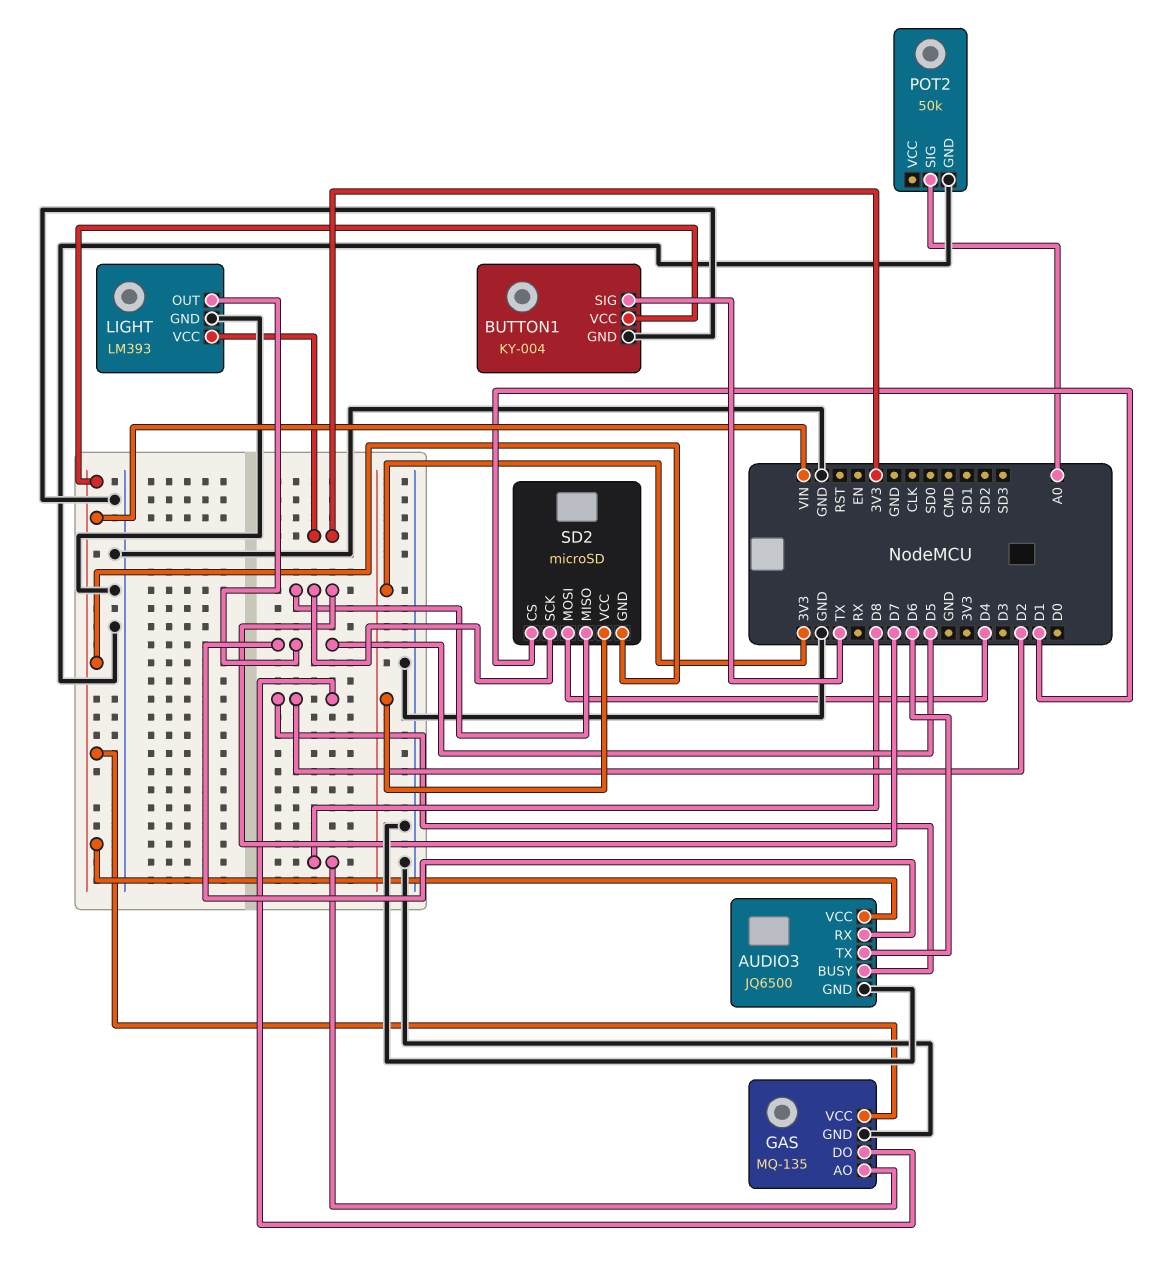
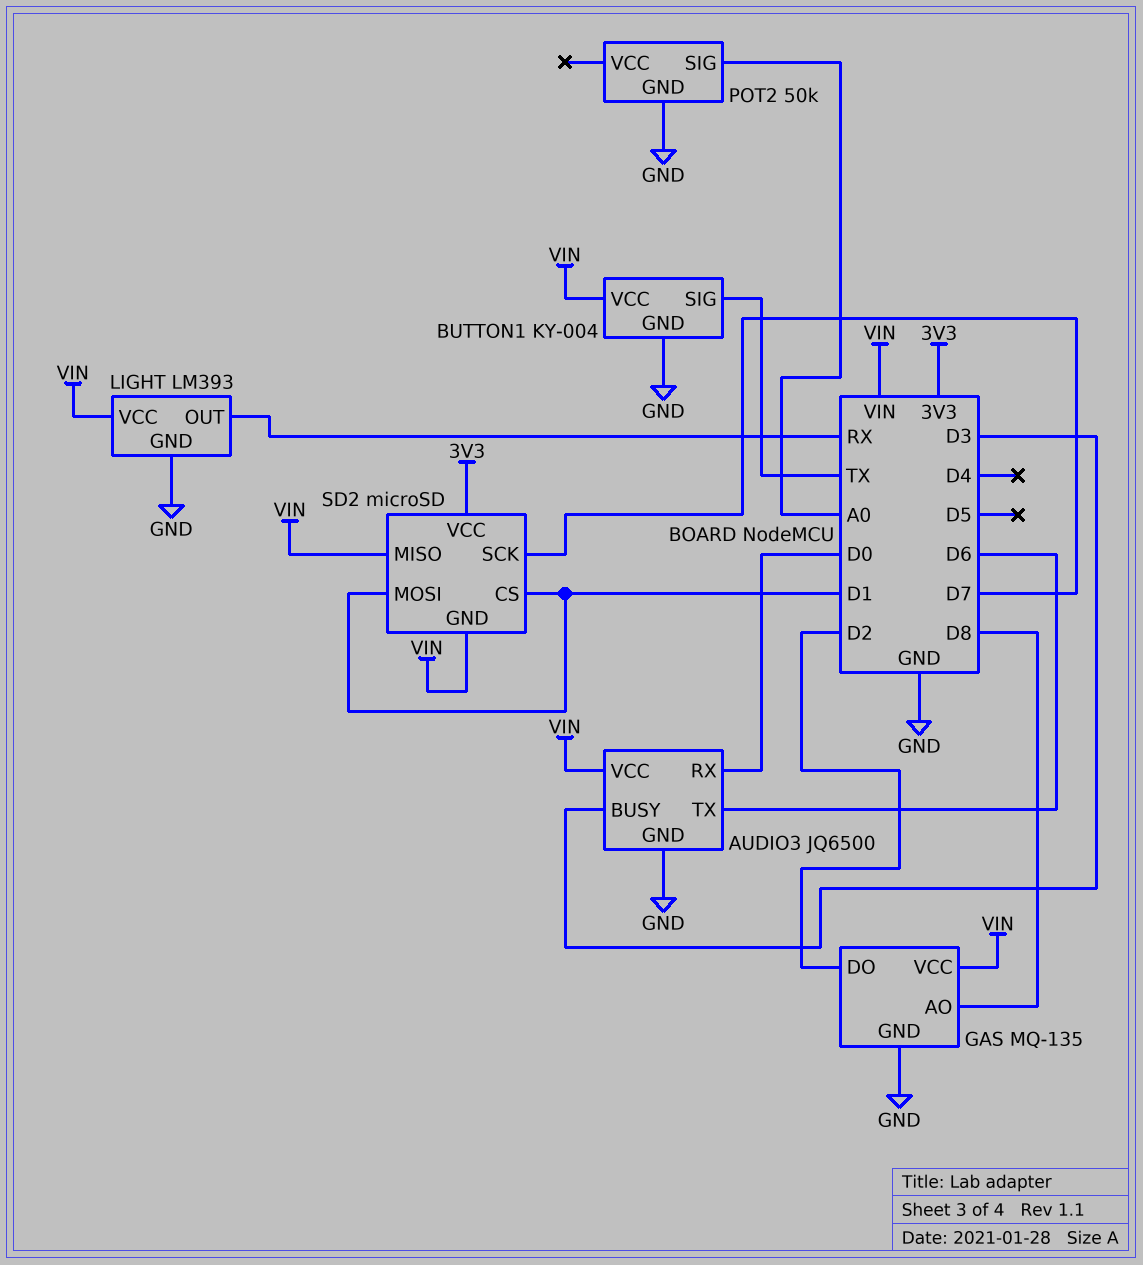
AUDIO3 pin BUSY: D2 -> D3
AUDIO3 pin RX: D5 -> D0
LIGHT pin OUT: D5 -> RX
LIGHT pin VCC: 3V3 -> VIN
SD2 pin MISO: D7 -> VIN
SD2 pin MOSI: D4 -> D1

